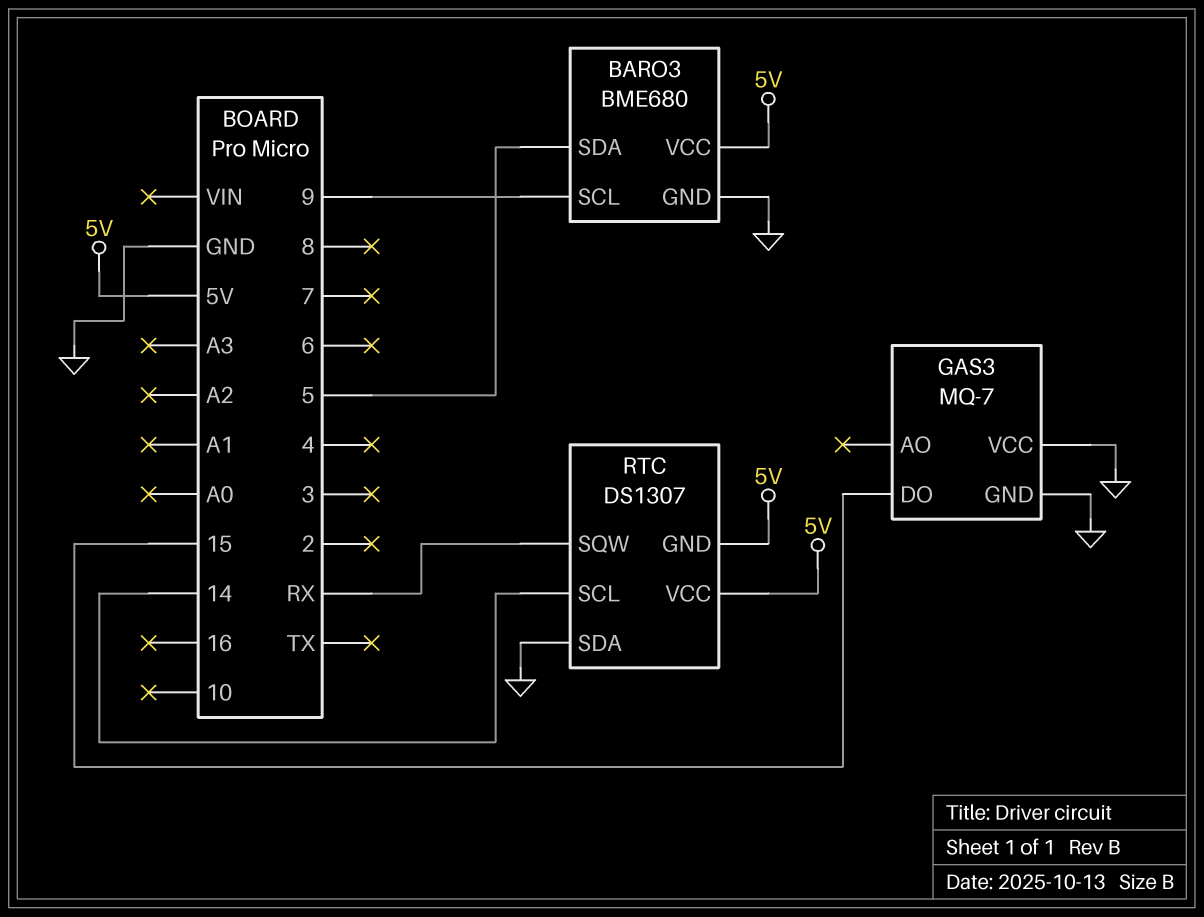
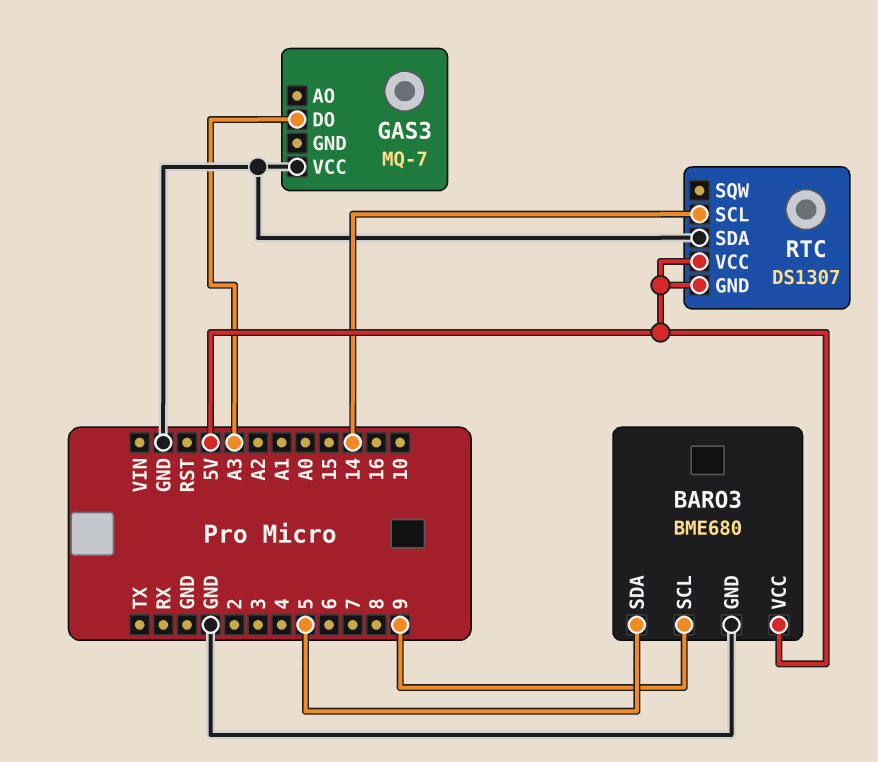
GAS3 pin DO: 15 -> A3
GAS3 pin GND: GND -> none
RTC pin SQW: RX -> none

